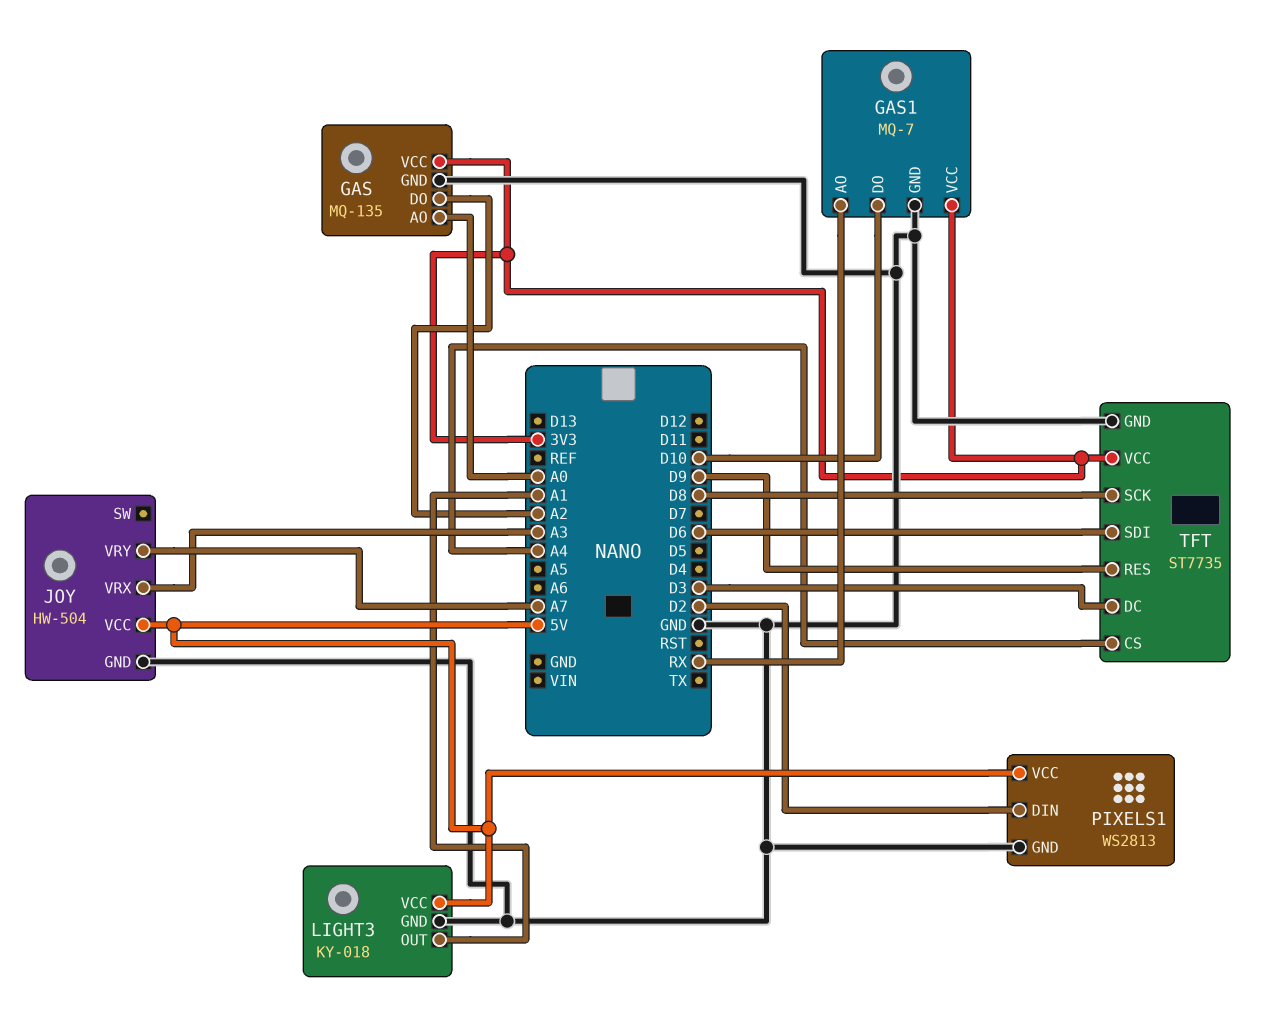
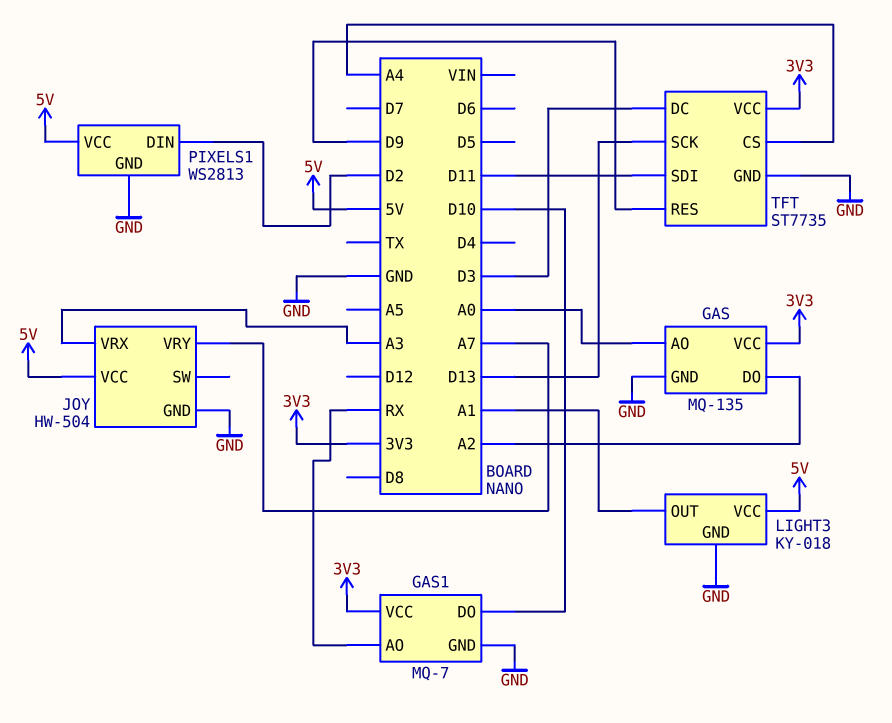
TFT pin SCK: D8 -> D13
TFT pin SDI: D6 -> D11

